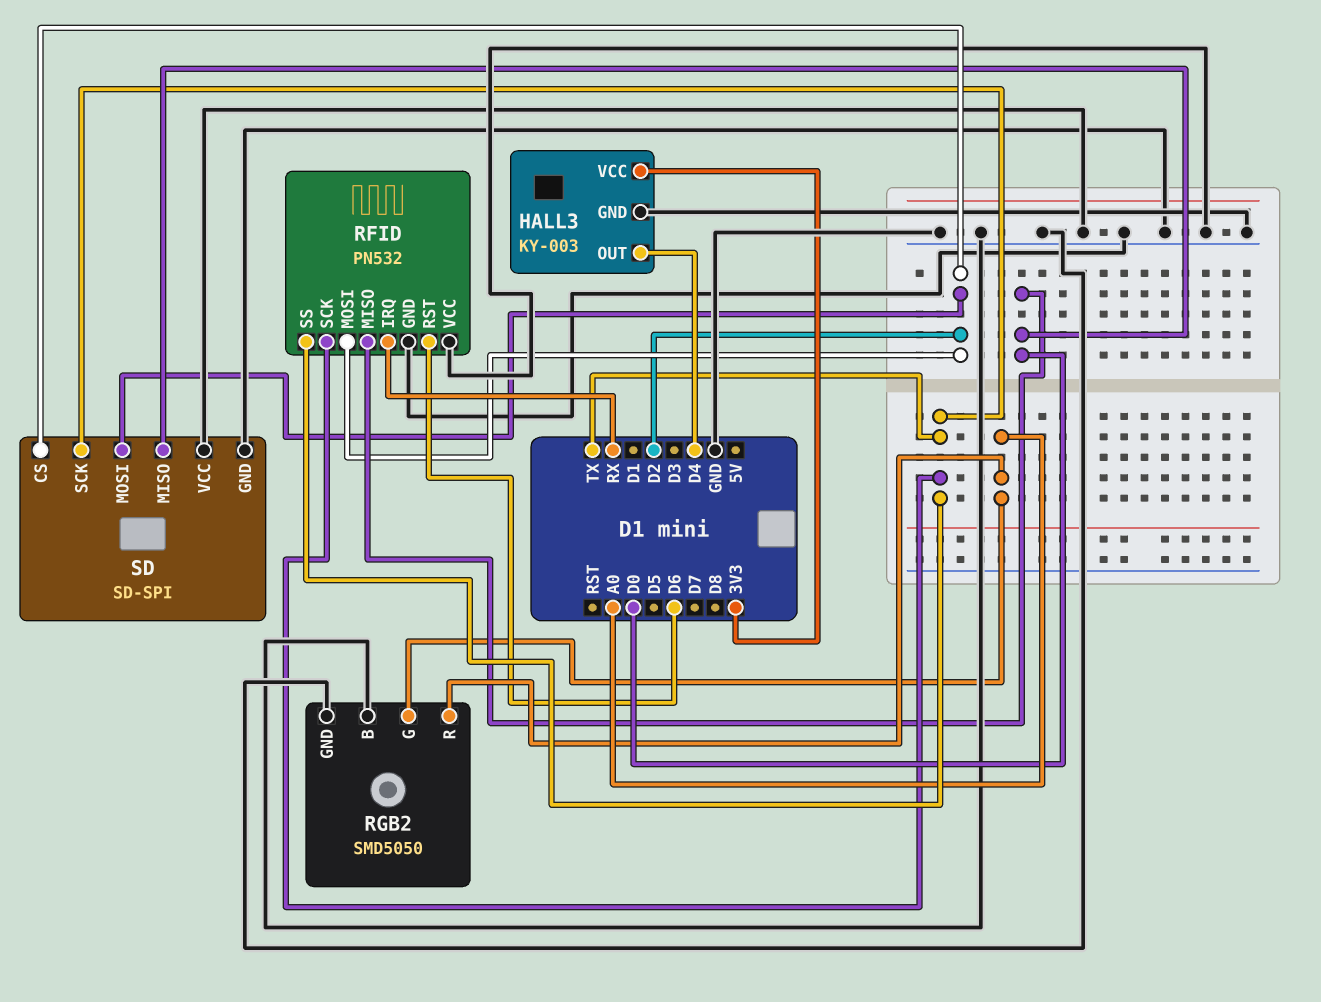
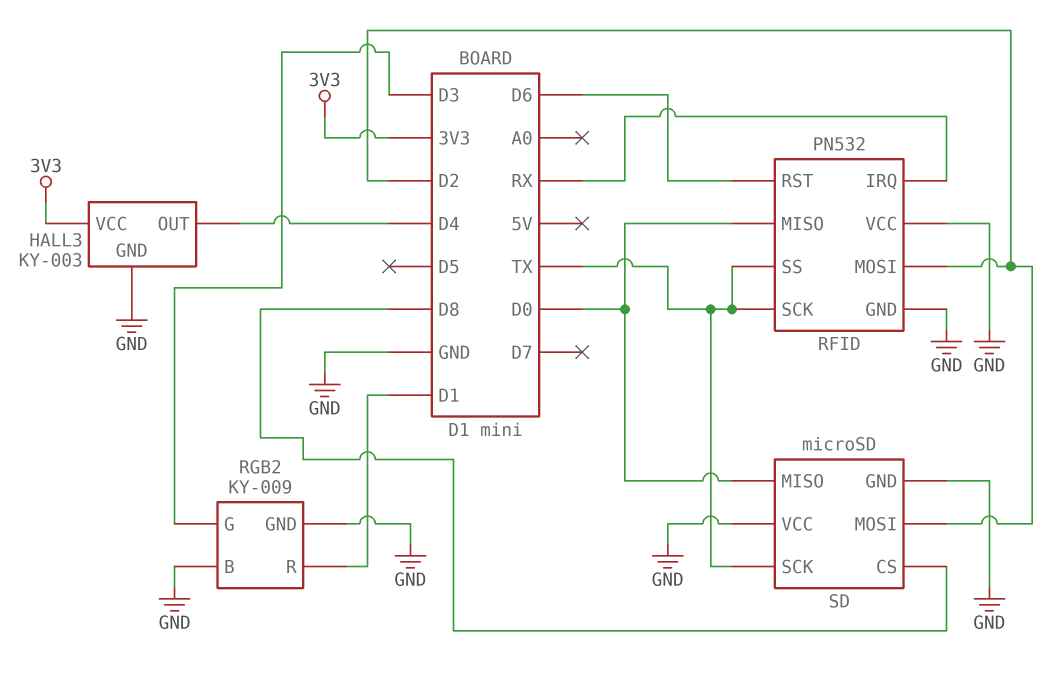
RGB2: SMD5050 -> KY-009
RGB2 pin G: A0 -> D3
RGB2 pin R: A0 -> D1
SD: SD-SPI -> microSD
SD pin CS: D2 -> D8

